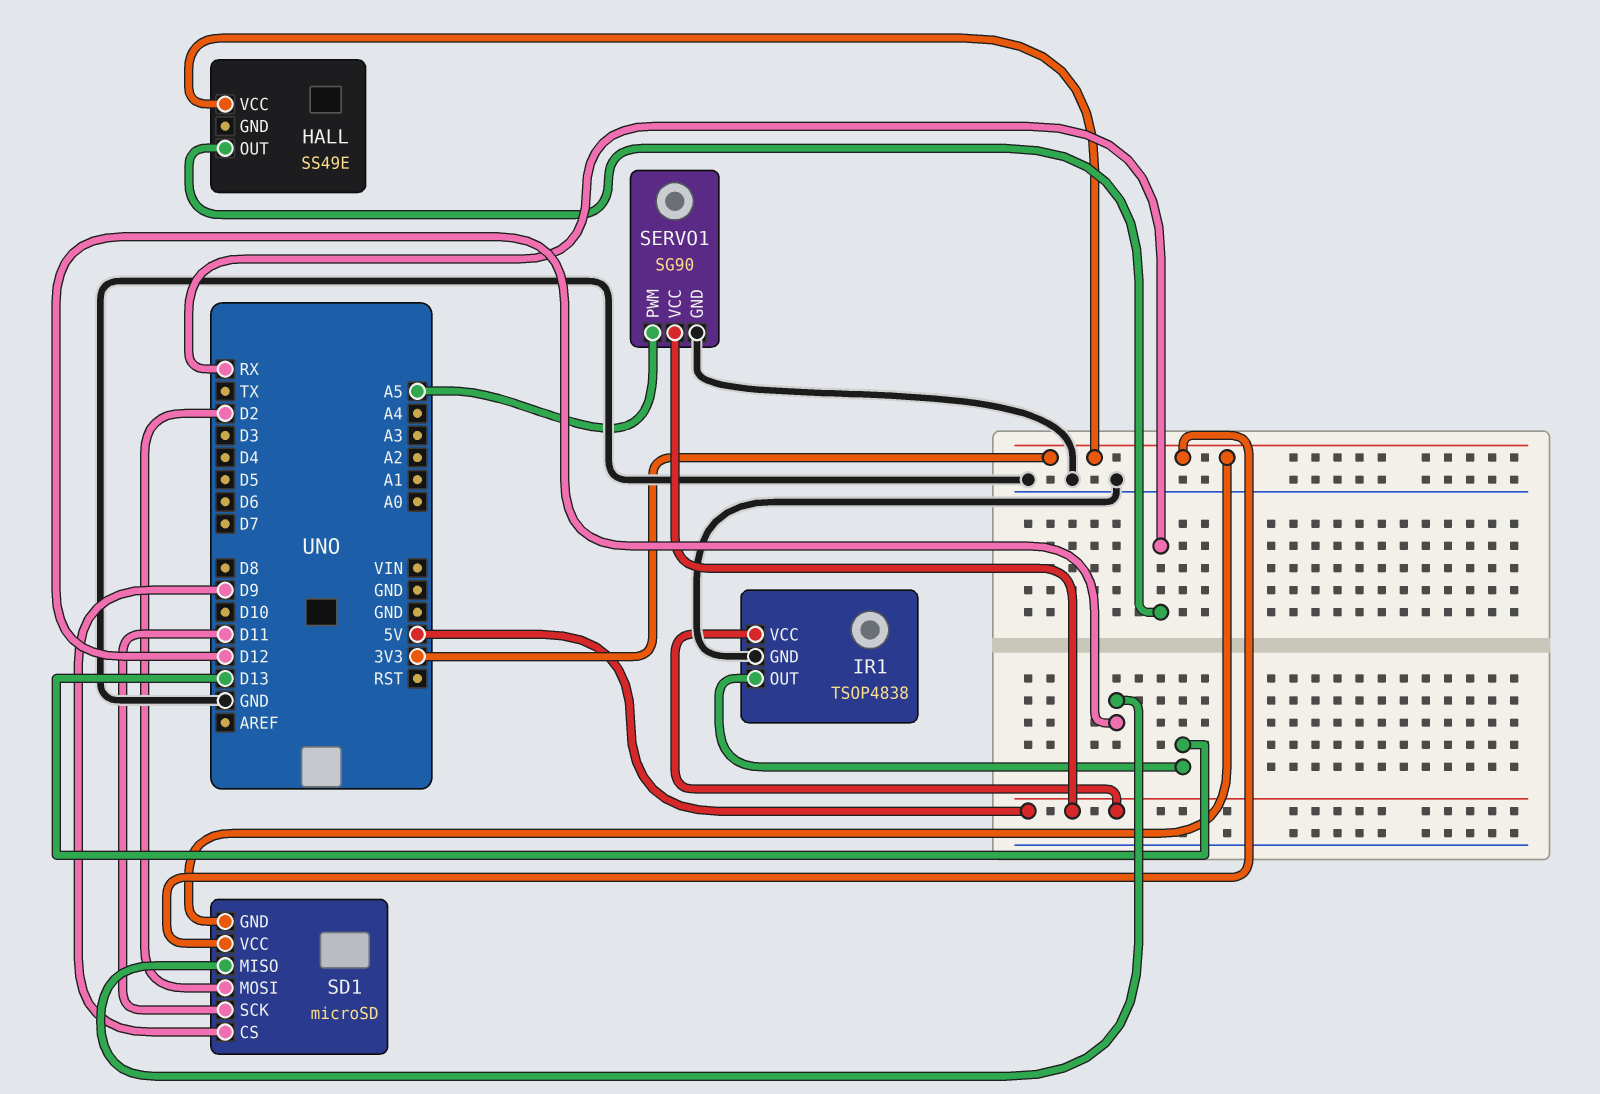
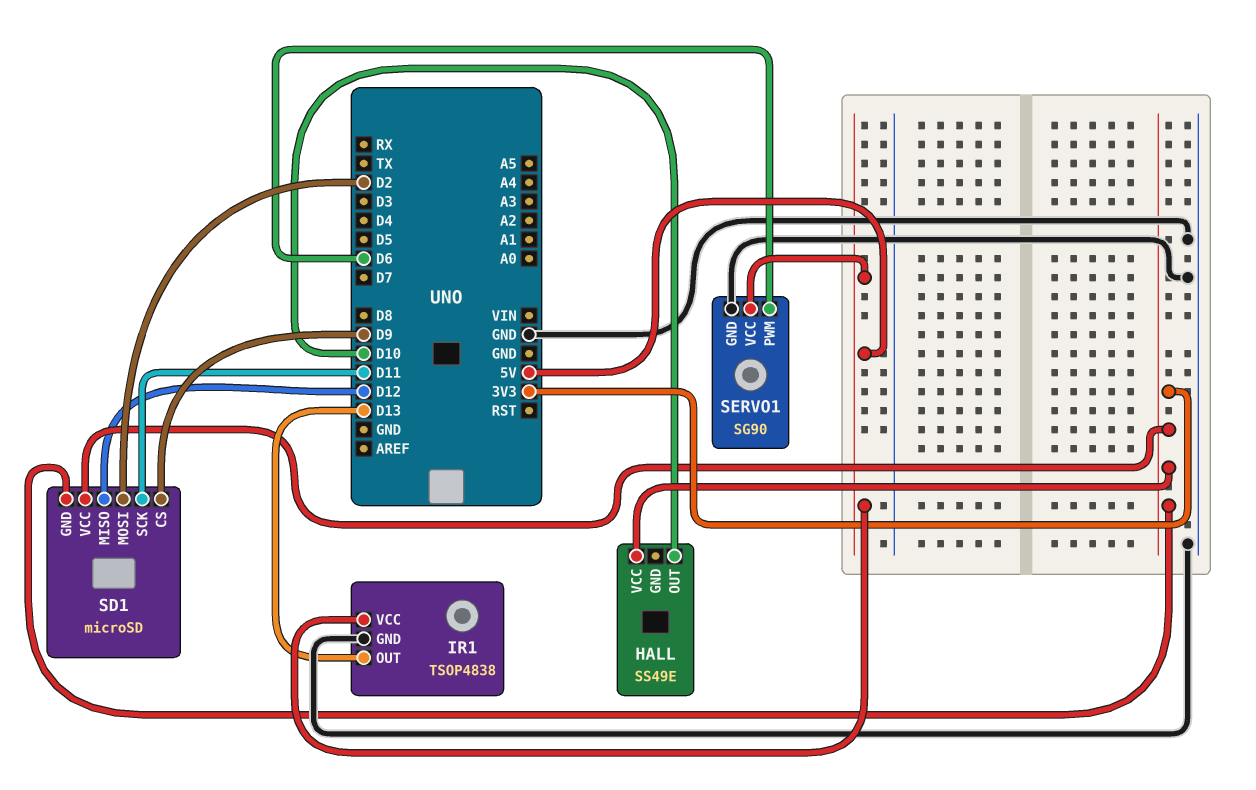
HALL pin OUT: RX -> D10
SERVO1 pin PWM: A5 -> D6

